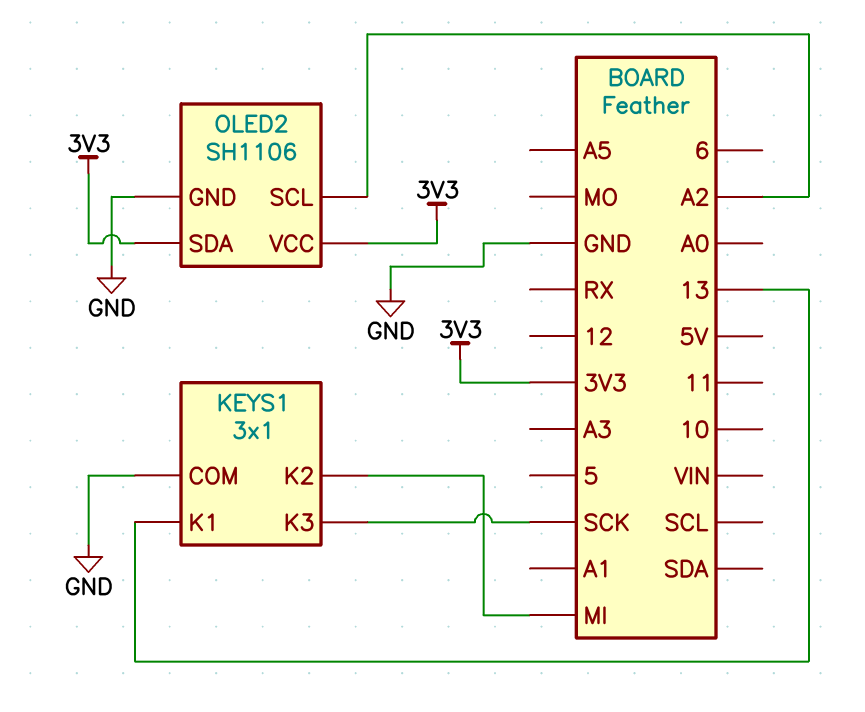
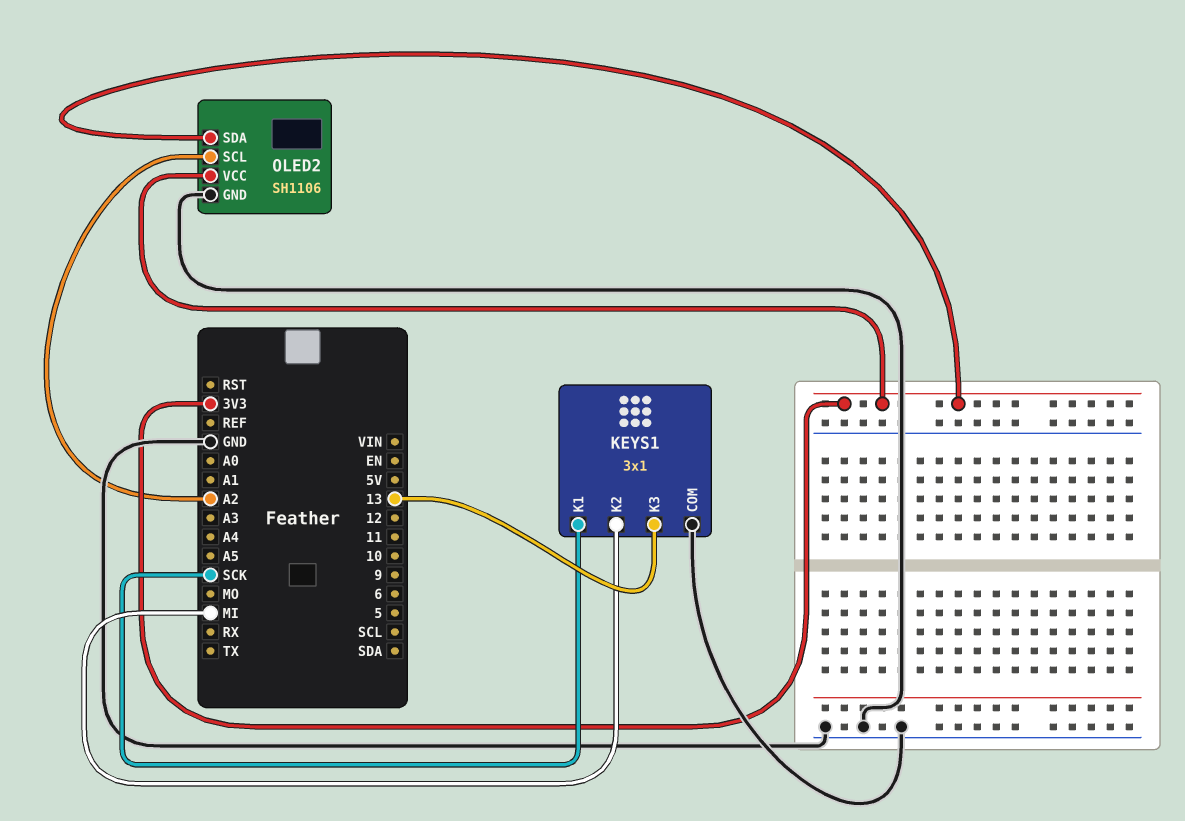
KEYS1 pin K1: 13 -> SCK
KEYS1 pin K3: SCK -> 13

